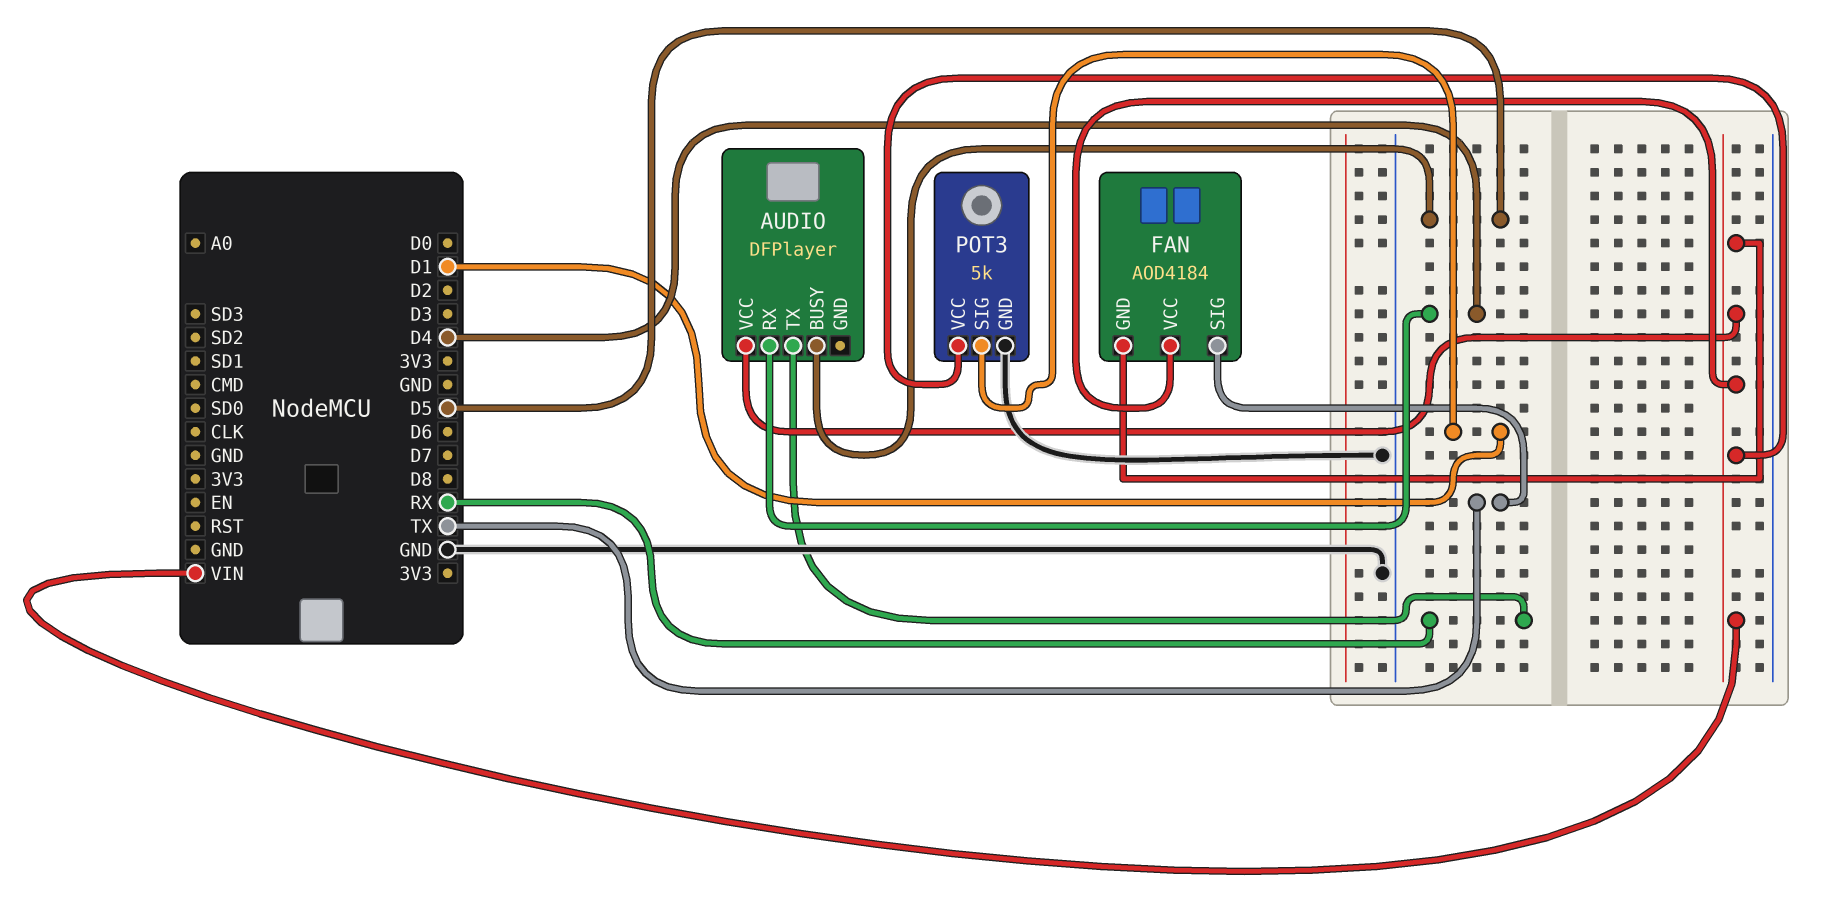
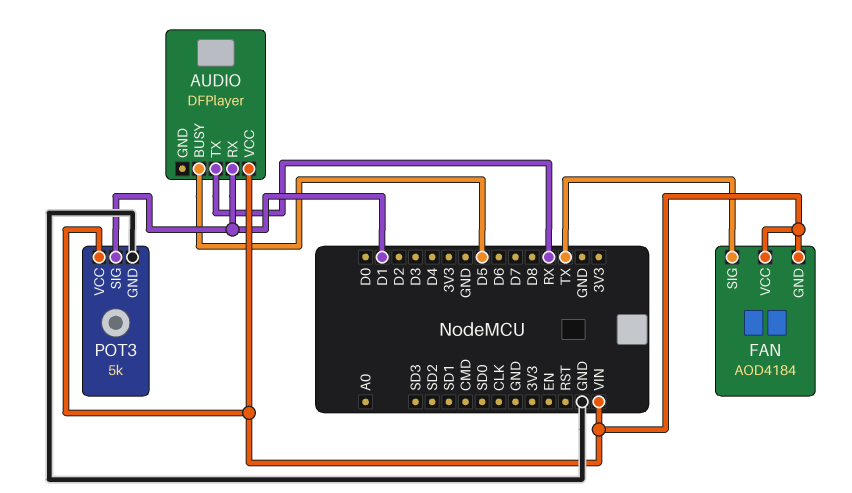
AUDIO pin RX: D4 -> D1

